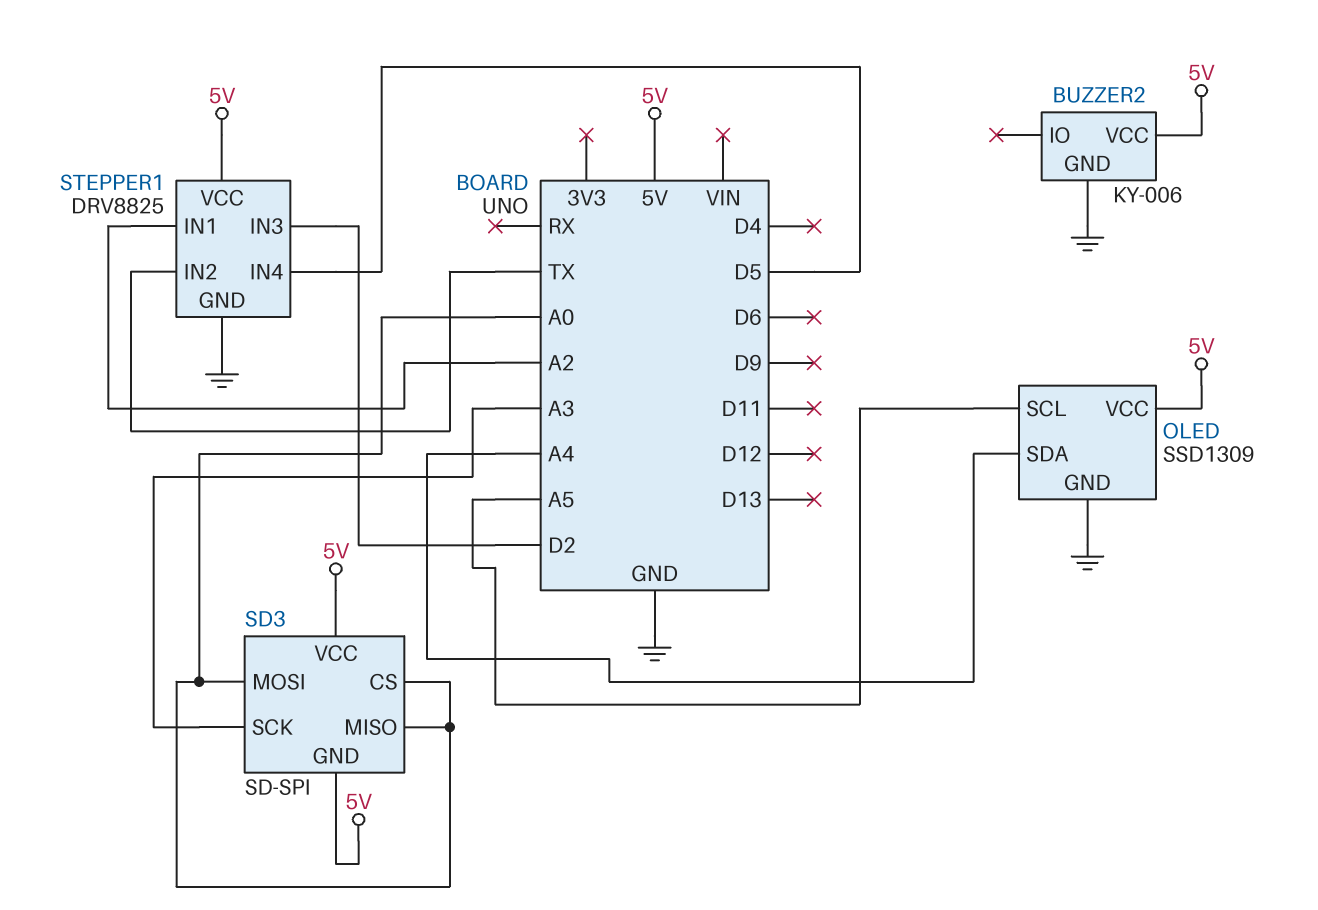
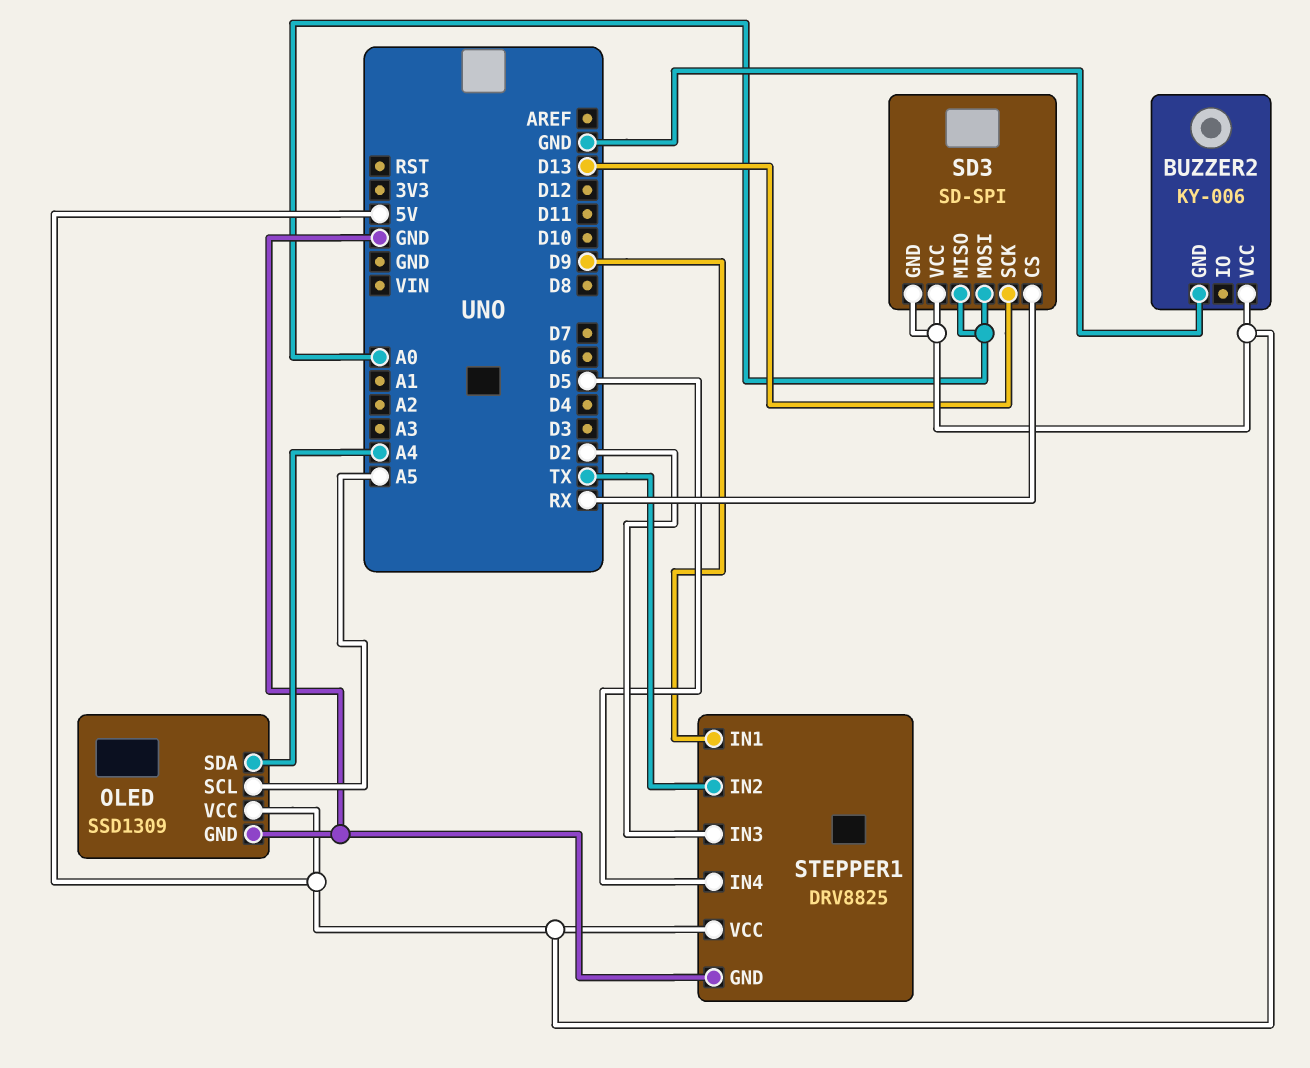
SD3 pin CS: A0 -> RX
SD3 pin SCK: A3 -> D13
STEPPER1 pin IN1: A2 -> D9

